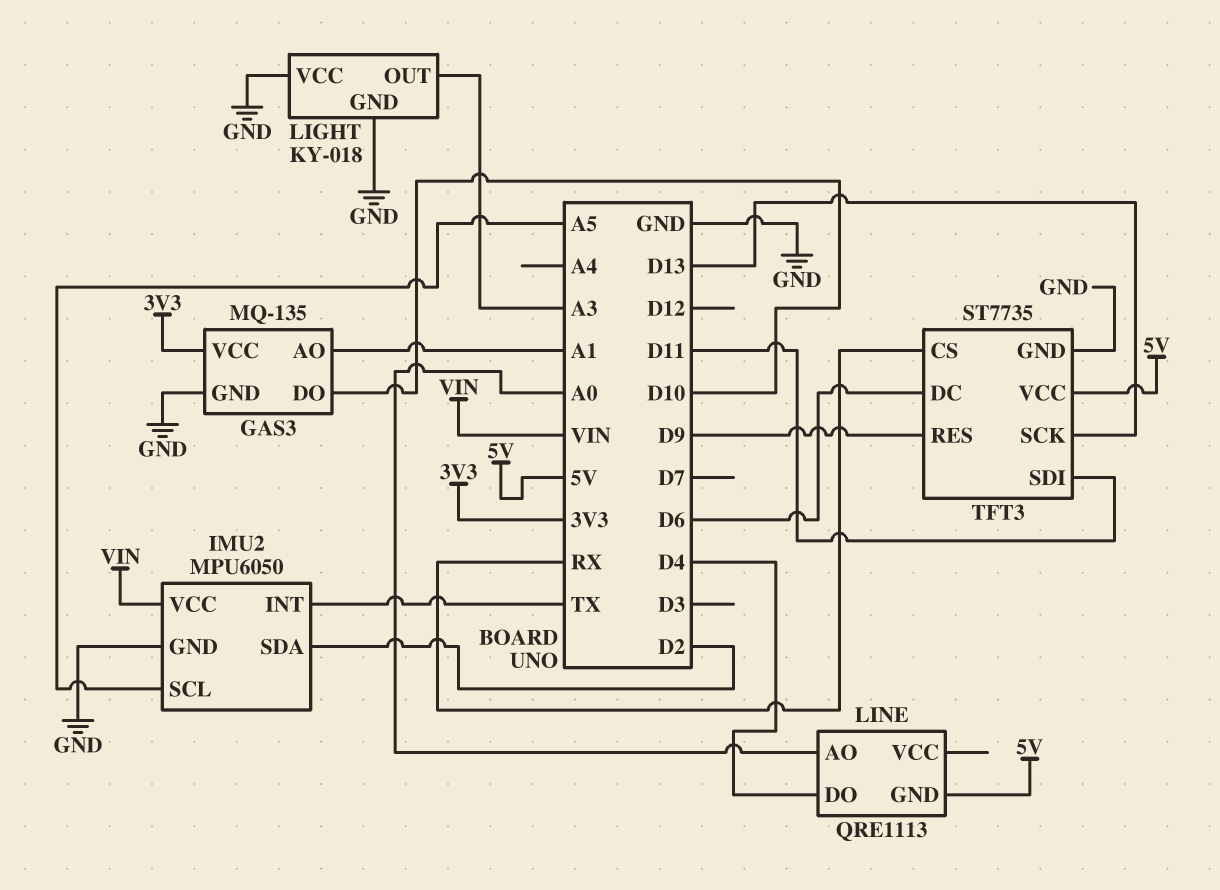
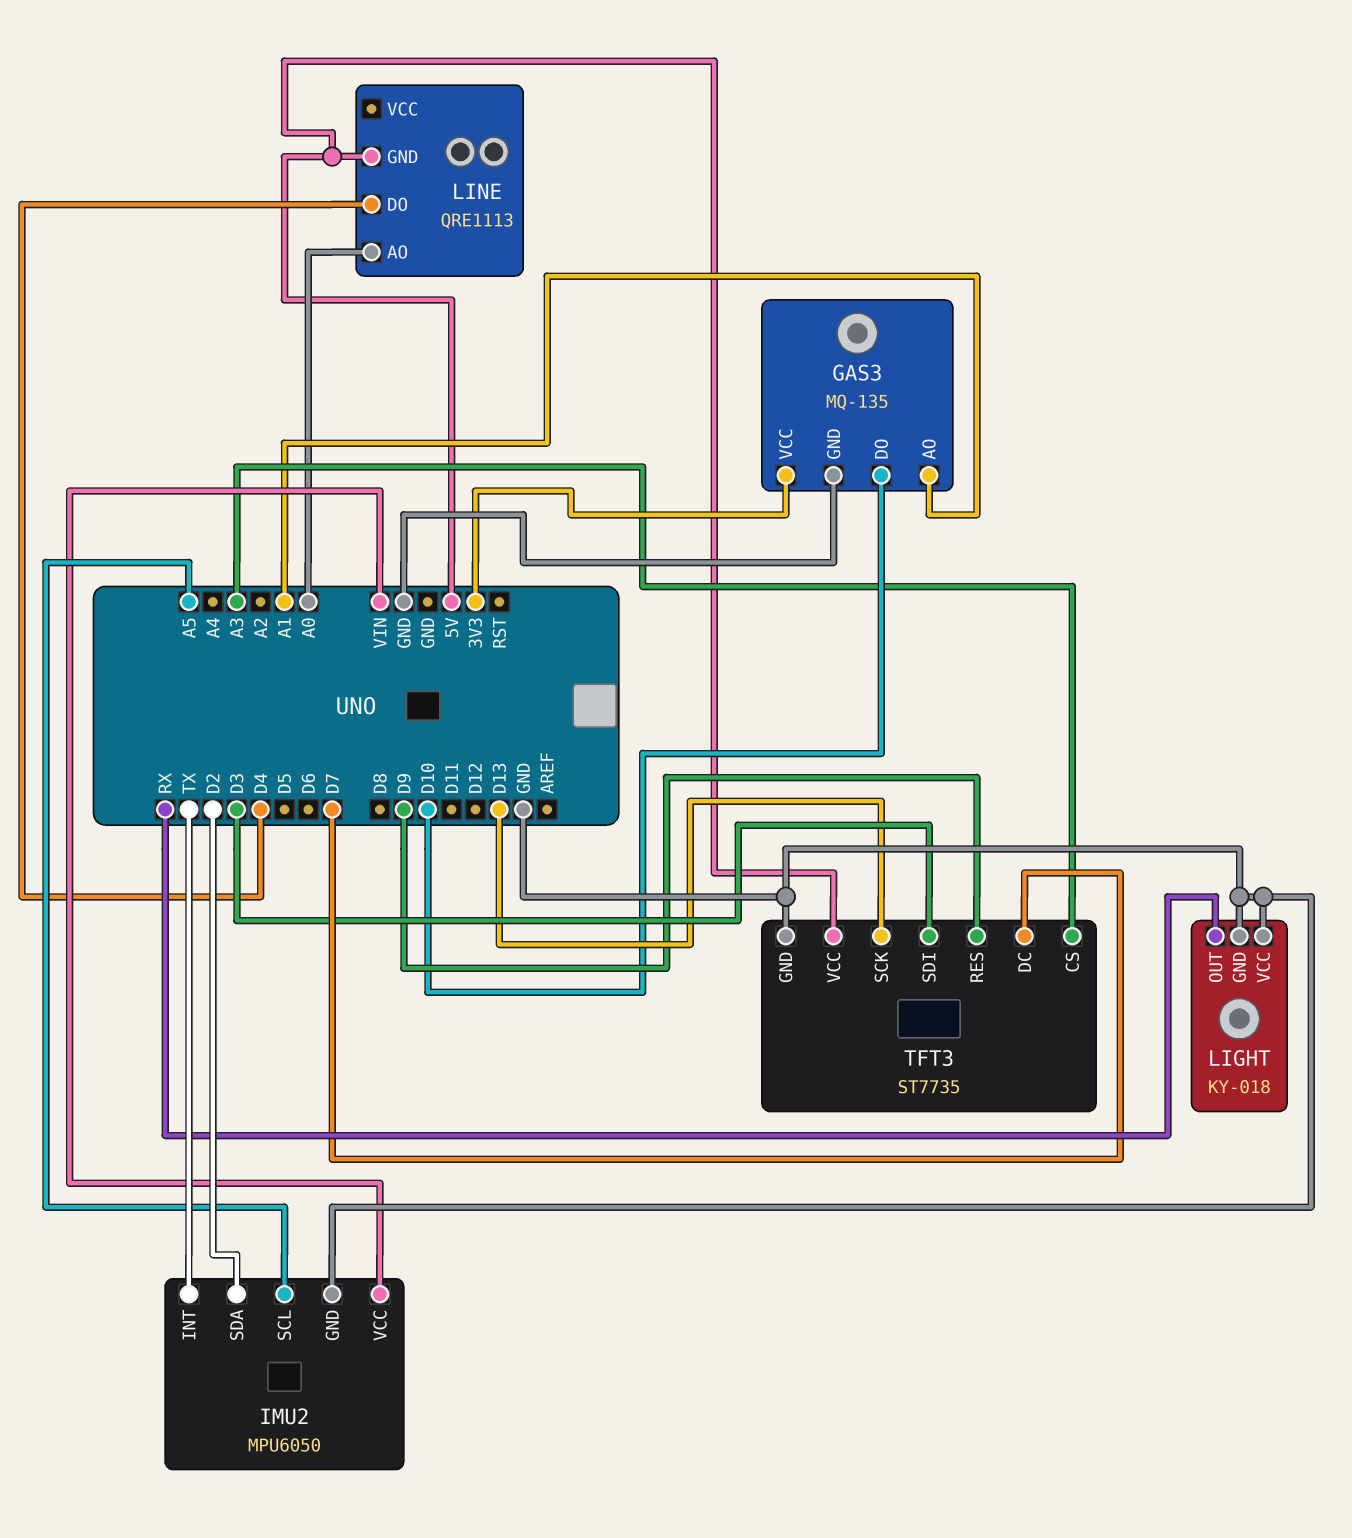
LIGHT pin OUT: A3 -> RX
TFT3 pin CS: RX -> A3
TFT3 pin DC: D6 -> D7
TFT3 pin SDI: D11 -> D3

